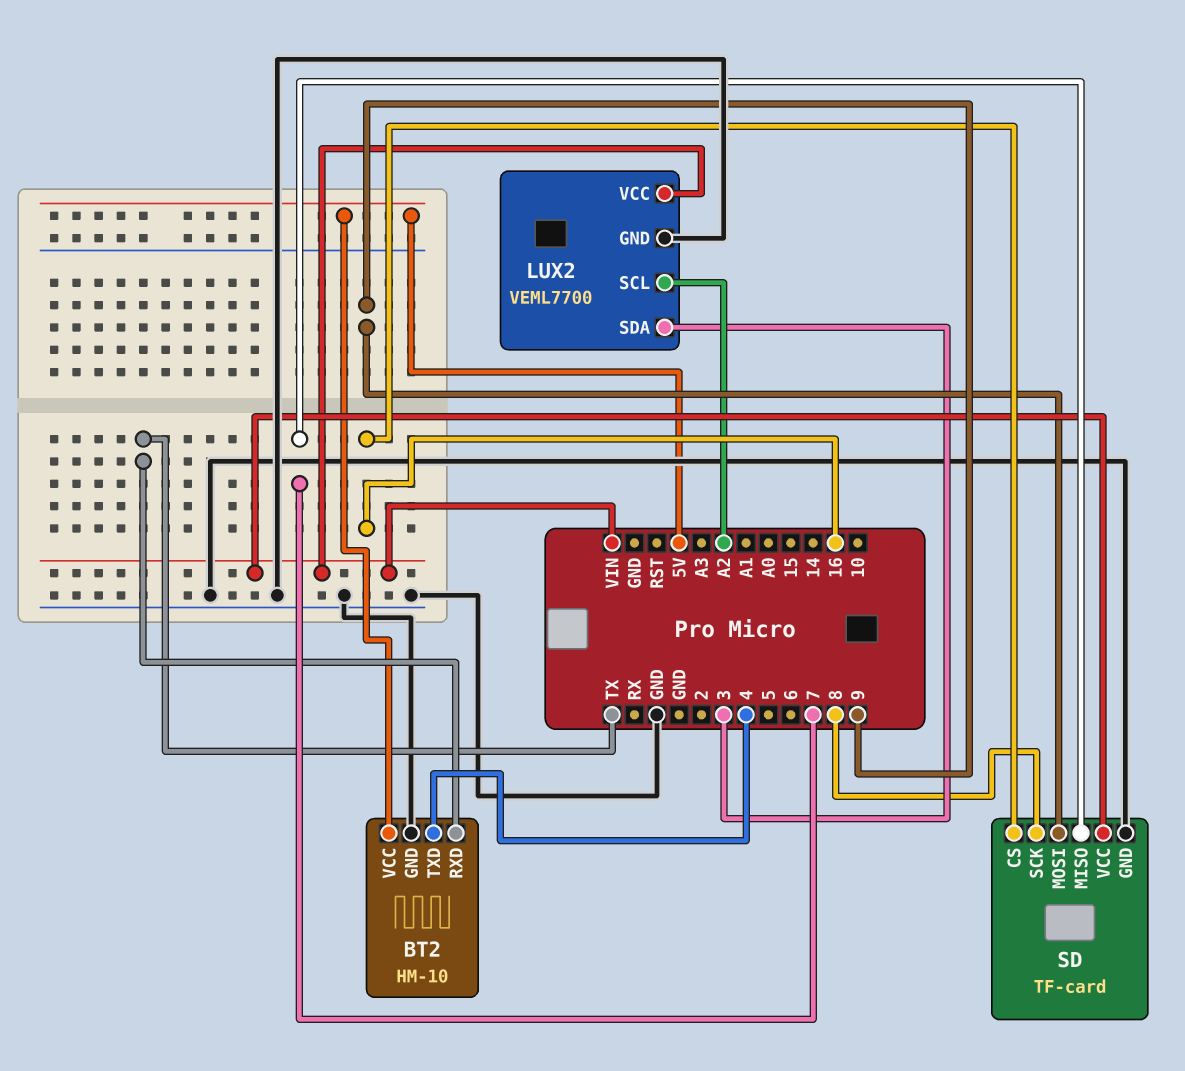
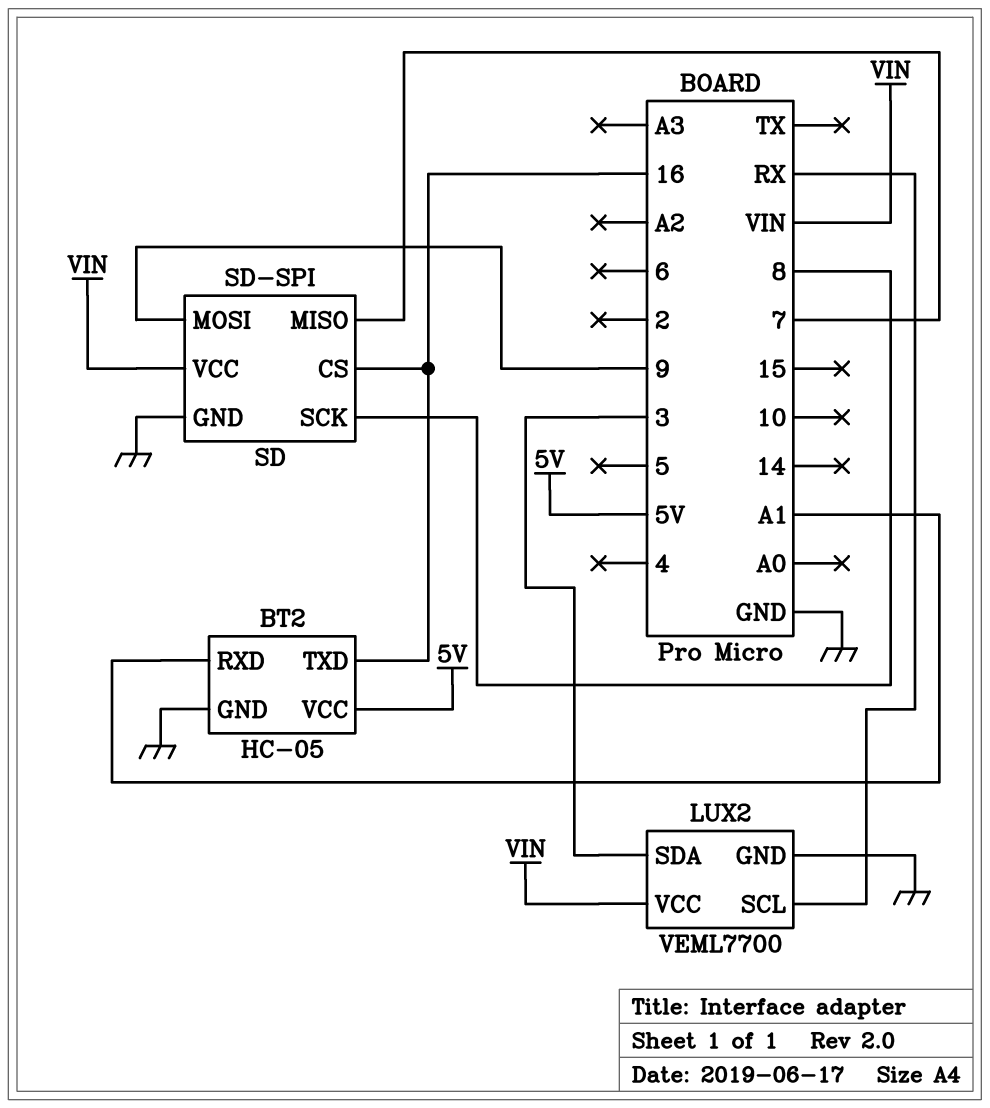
BT2: HM-10 -> HC-05
BT2 pin RXD: TX -> A1
BT2 pin TXD: 4 -> 16
LUX2 pin SCL: A2 -> RX
SD: TF-card -> SD-SPI

